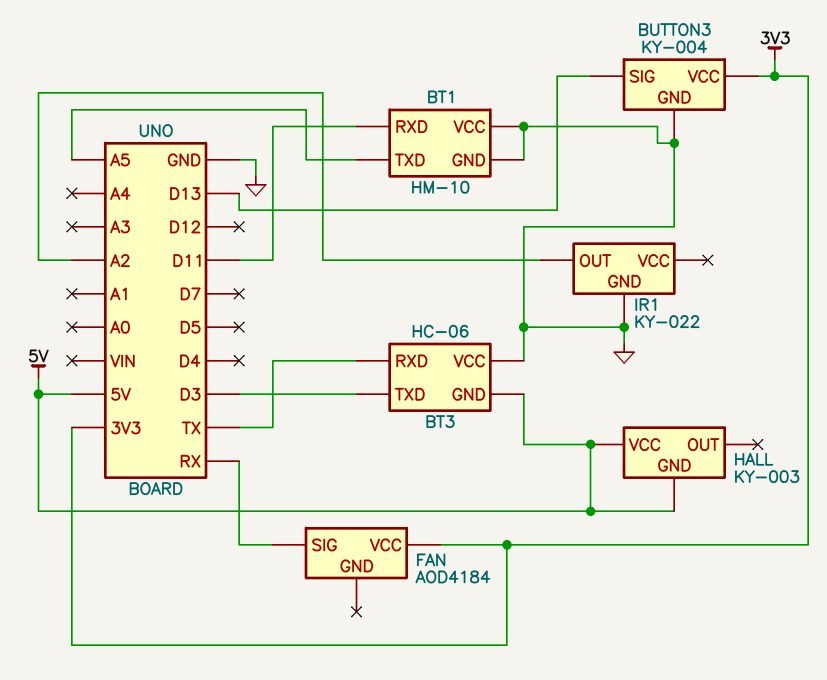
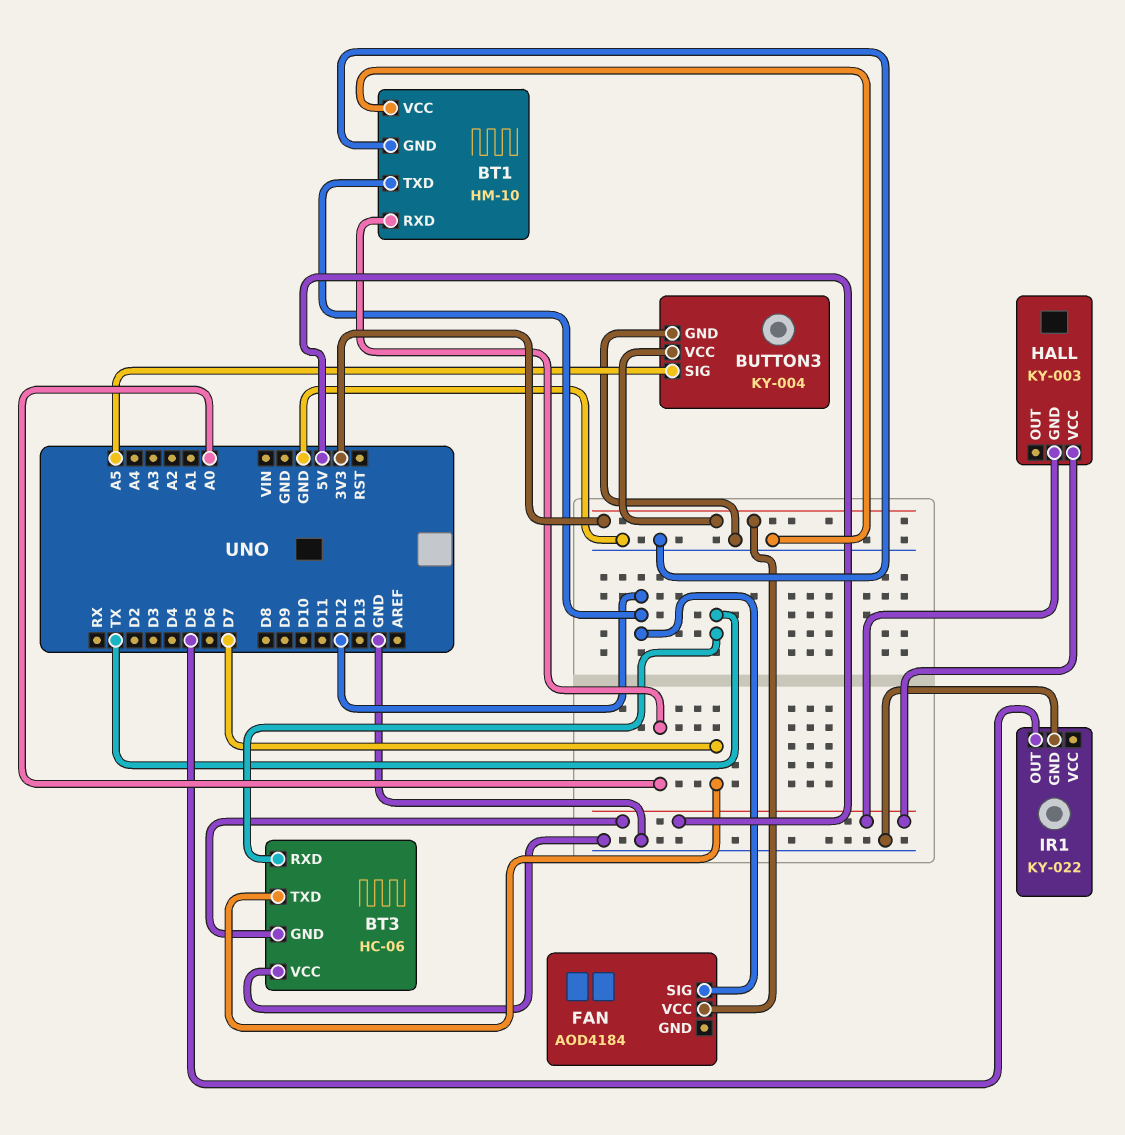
BT1 pin RXD: D11 -> A0
BT1 pin TXD: A5 -> D12
BT3 pin TXD: D3 -> D7
BUTTON3 pin SIG: D13 -> A5
FAN pin SIG: RX -> D12
IR1 pin OUT: A2 -> D5

